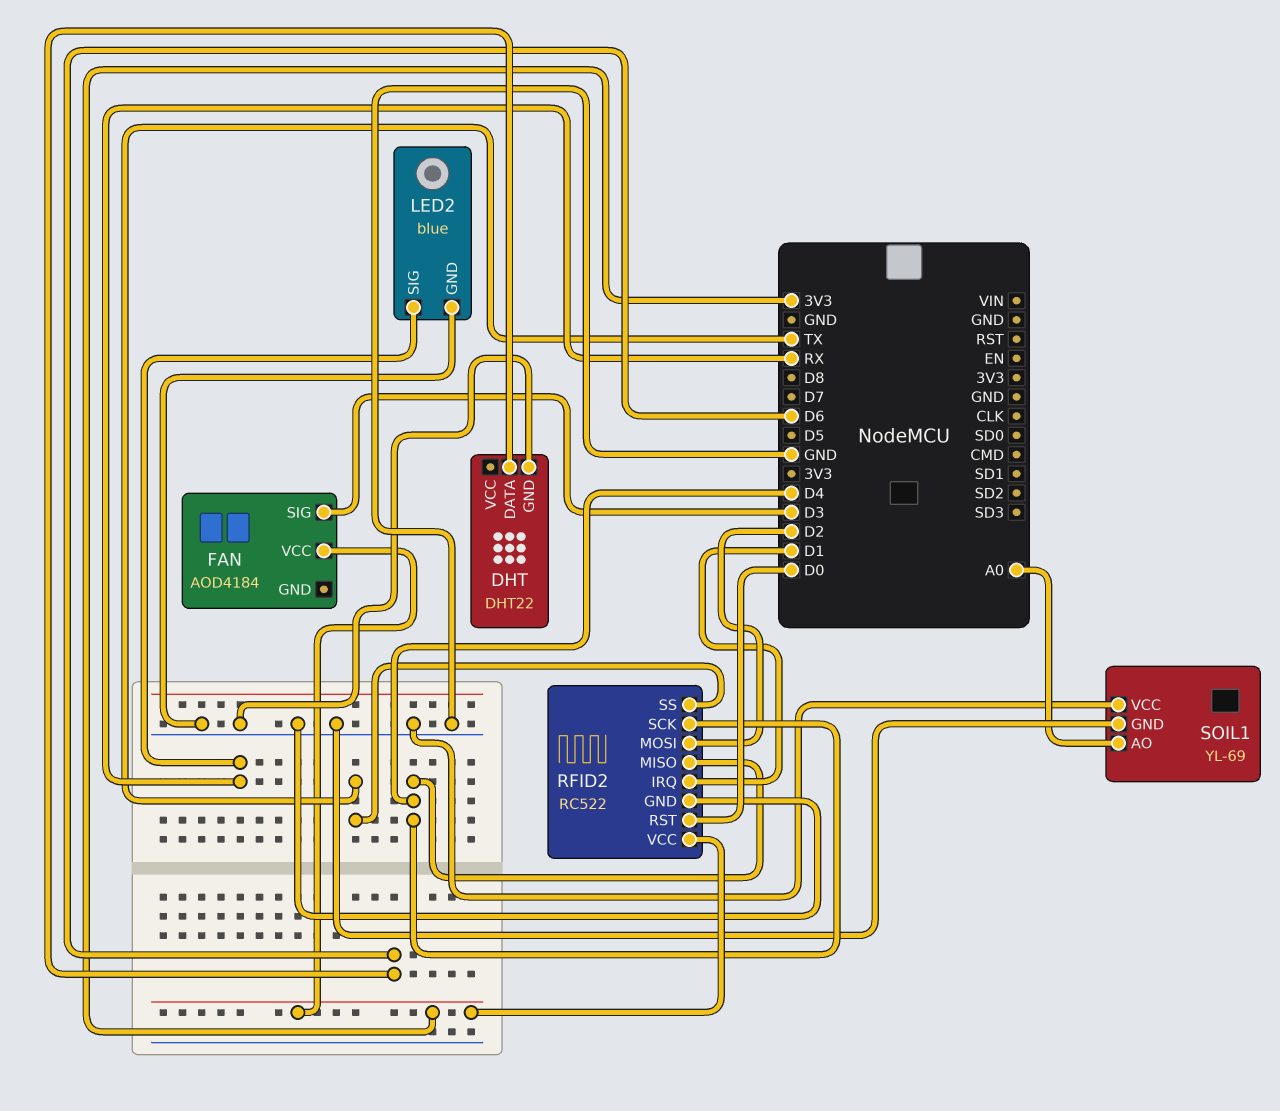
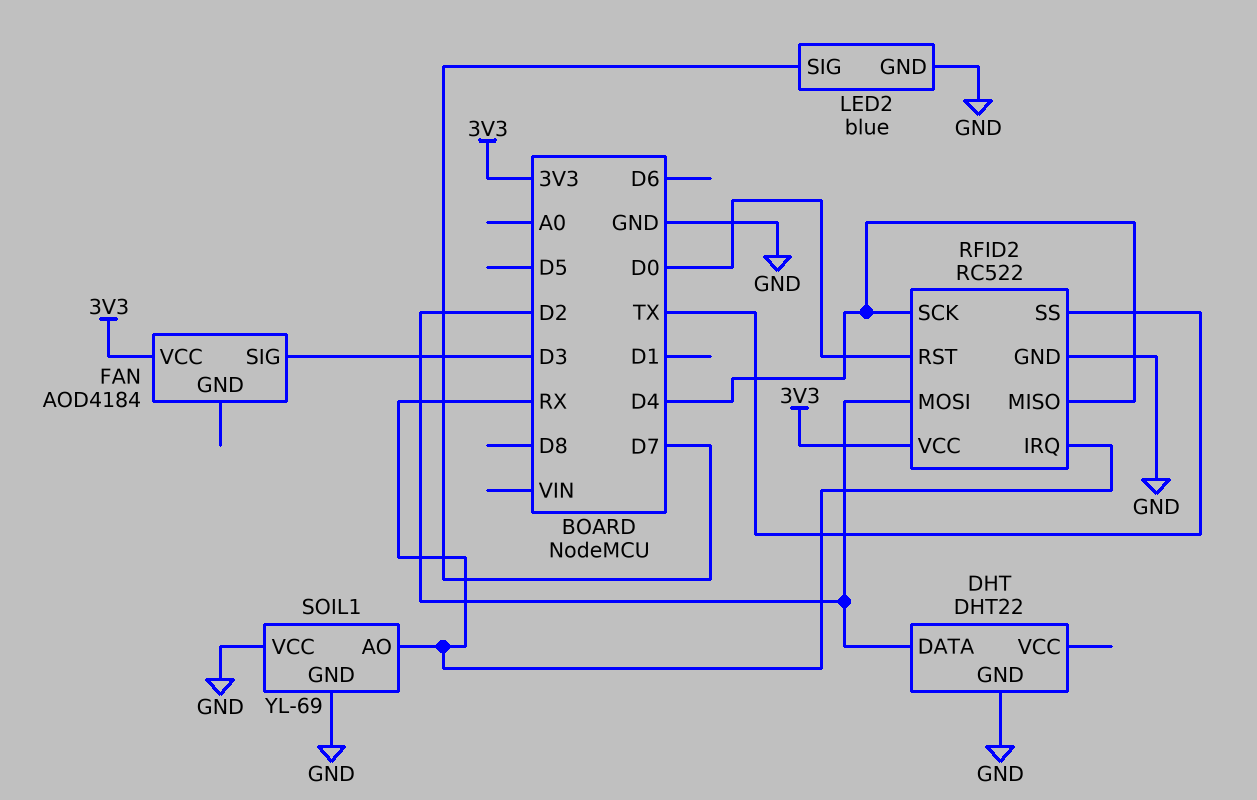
DHT pin DATA: D6 -> D2
LED2 pin SIG: RX -> D7
RFID2 pin IRQ: D1 -> RX
SOIL1 pin AO: A0 -> RX

